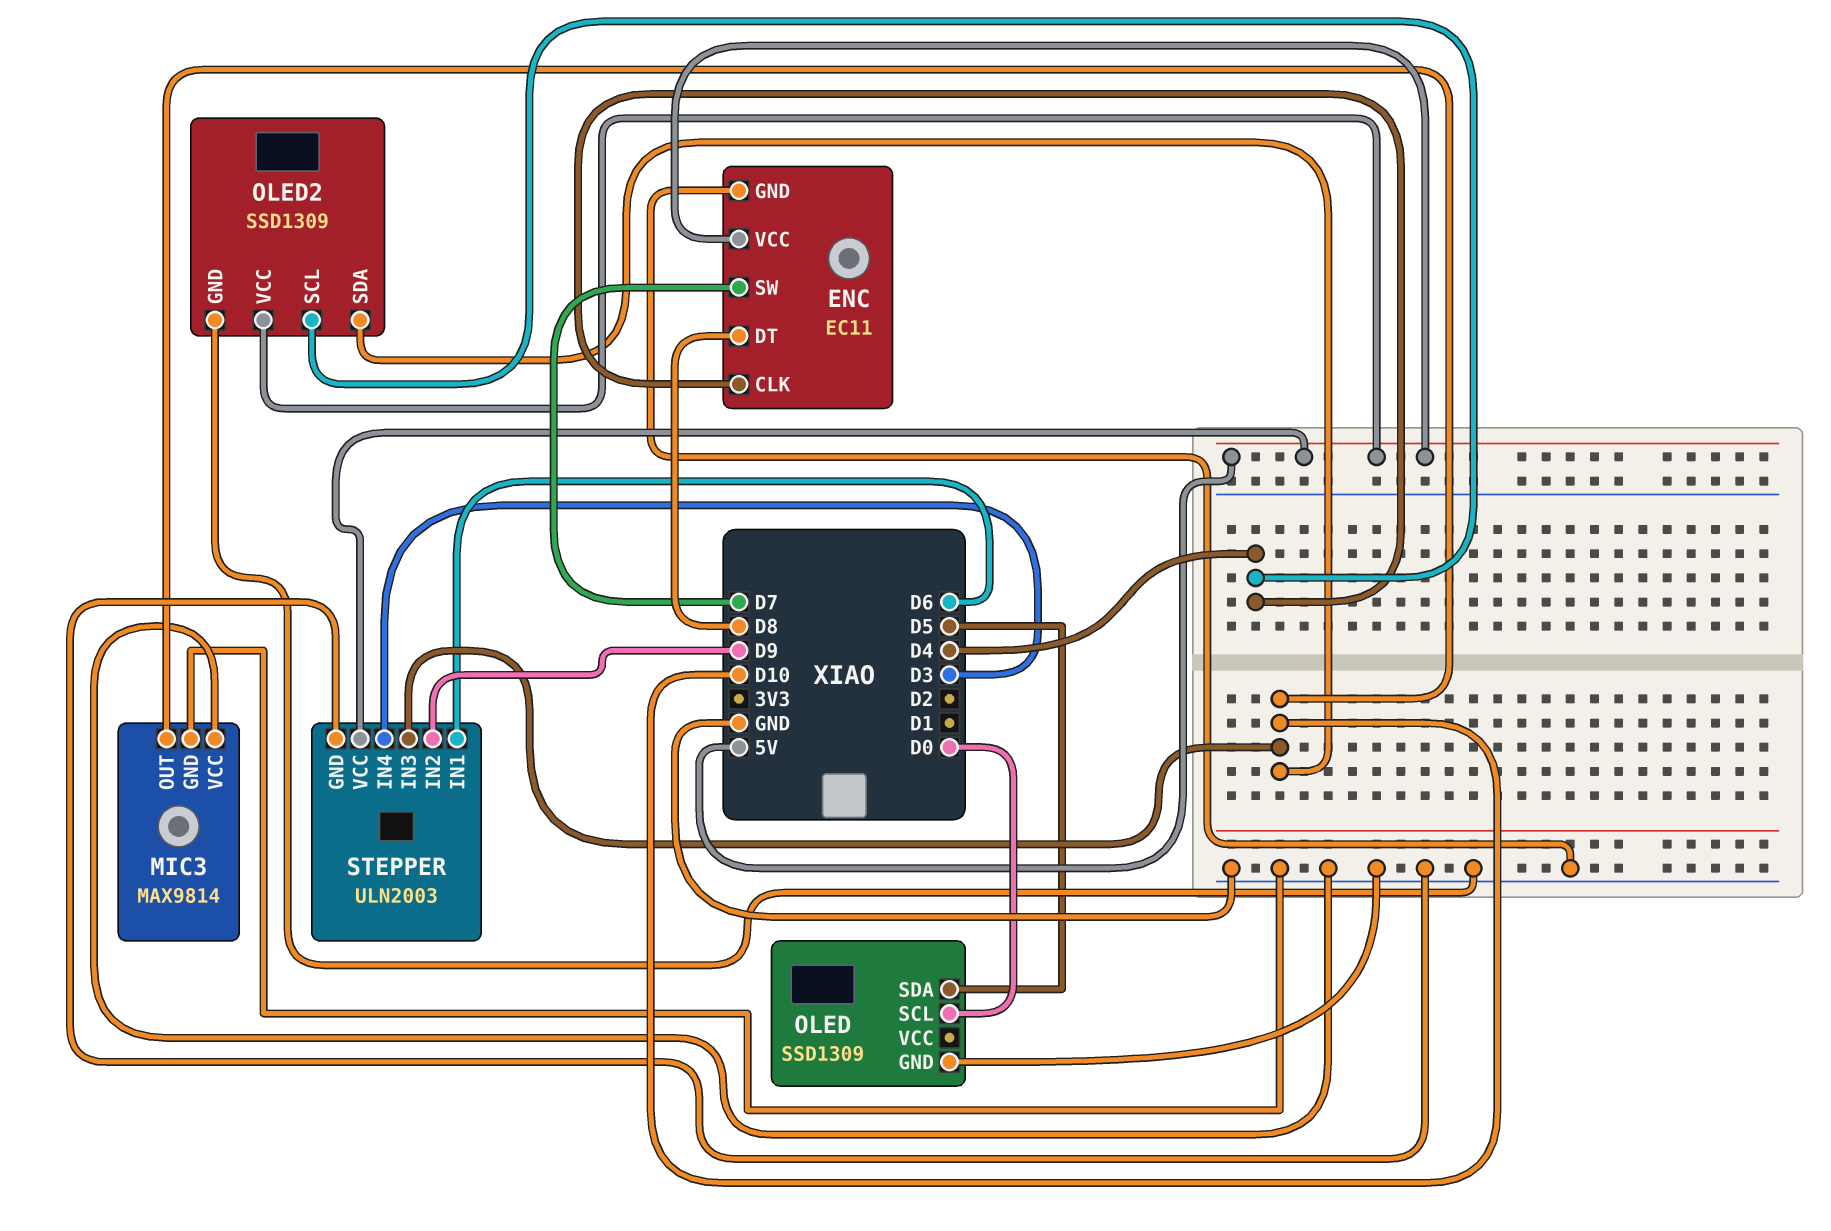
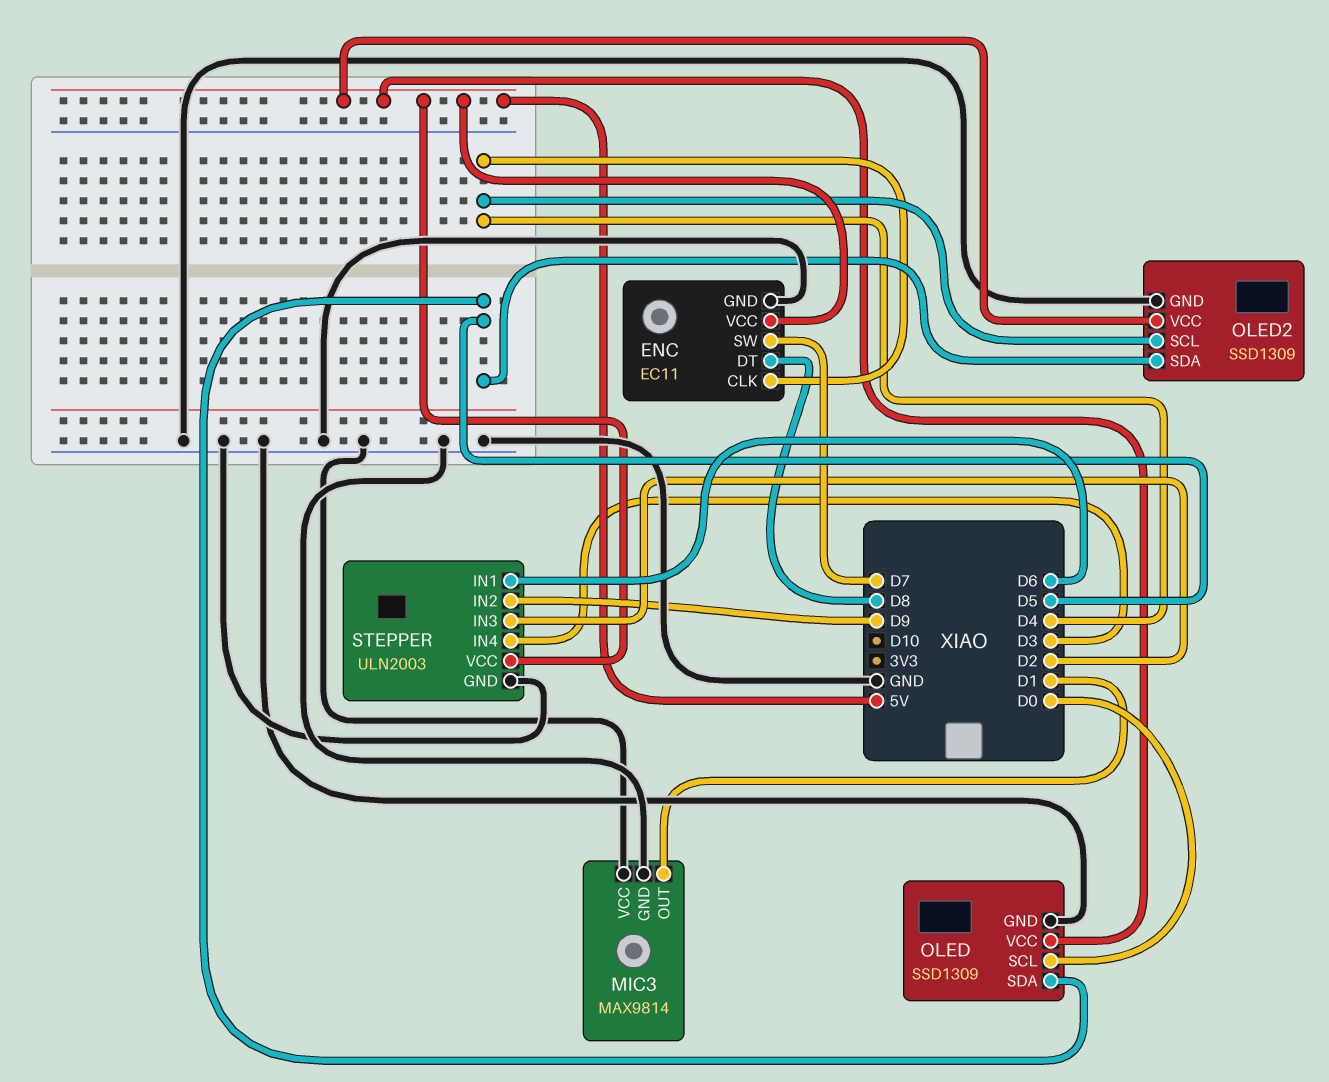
MIC3 pin OUT: D10 -> D1
OLED pin VCC: none -> 5V
OLED2 pin SDA: D10 -> D5
STEPPER pin IN3: D10 -> D2

